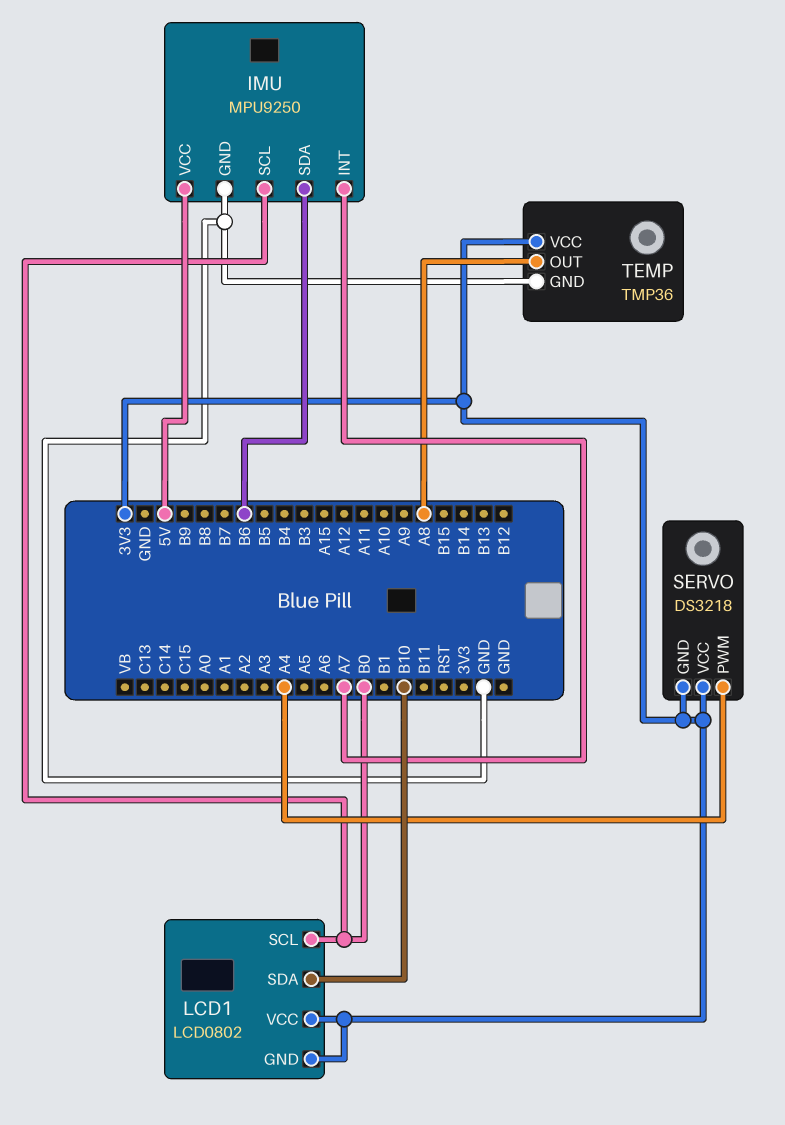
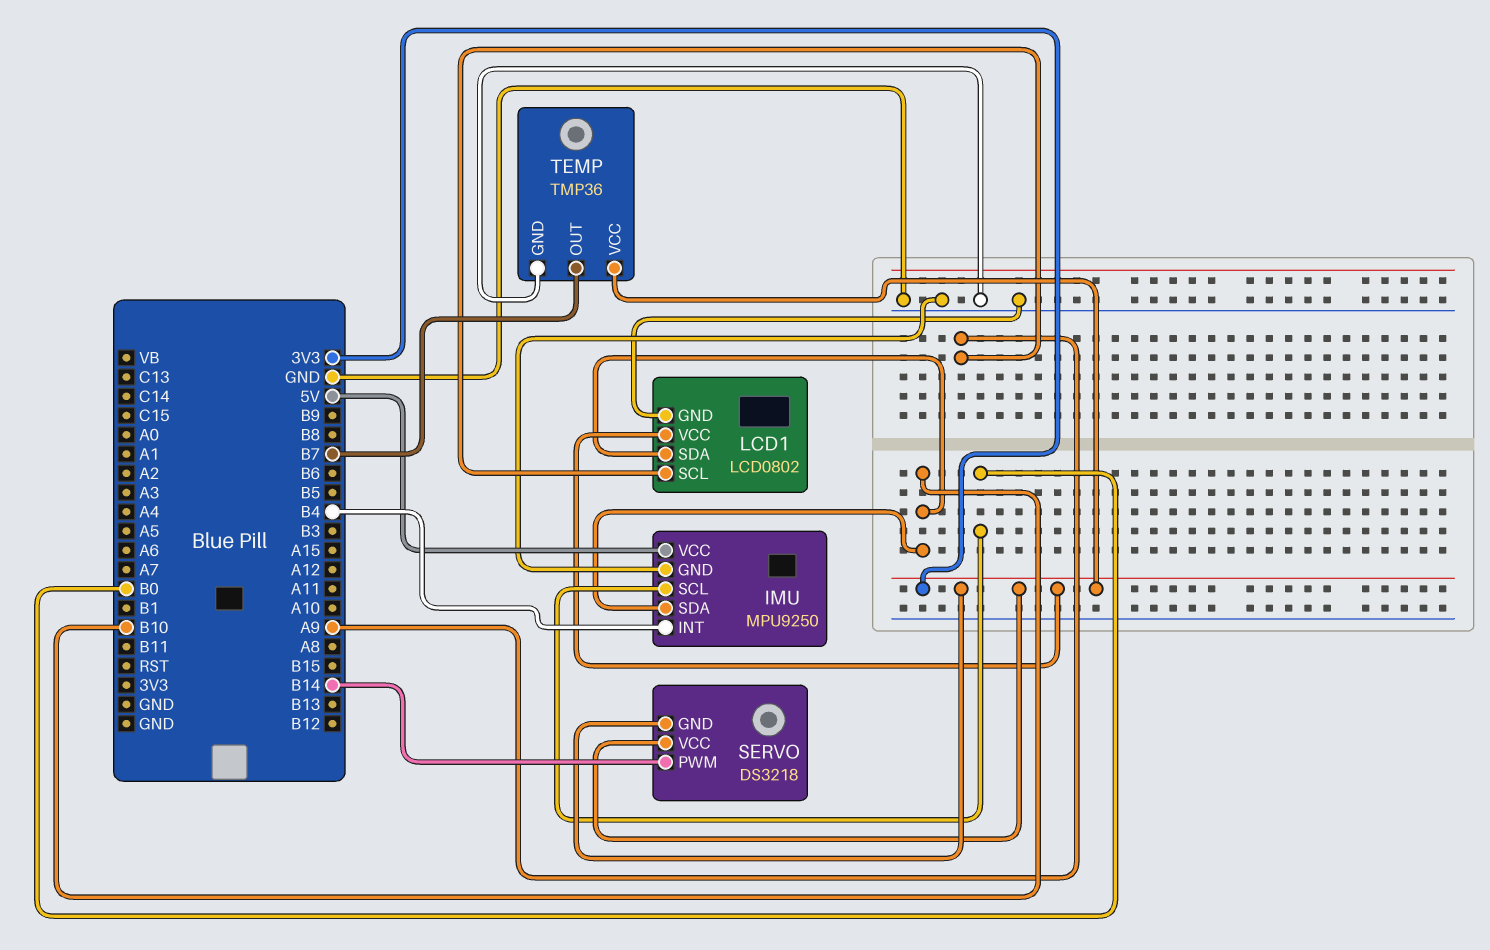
IMU pin INT: A7 -> B4
IMU pin SDA: B6 -> B10
LCD1 pin GND: 3V3 -> GND
LCD1 pin SCL: B0 -> A9
SERVO pin PWM: A4 -> B14
TEMP pin OUT: A8 -> B7

